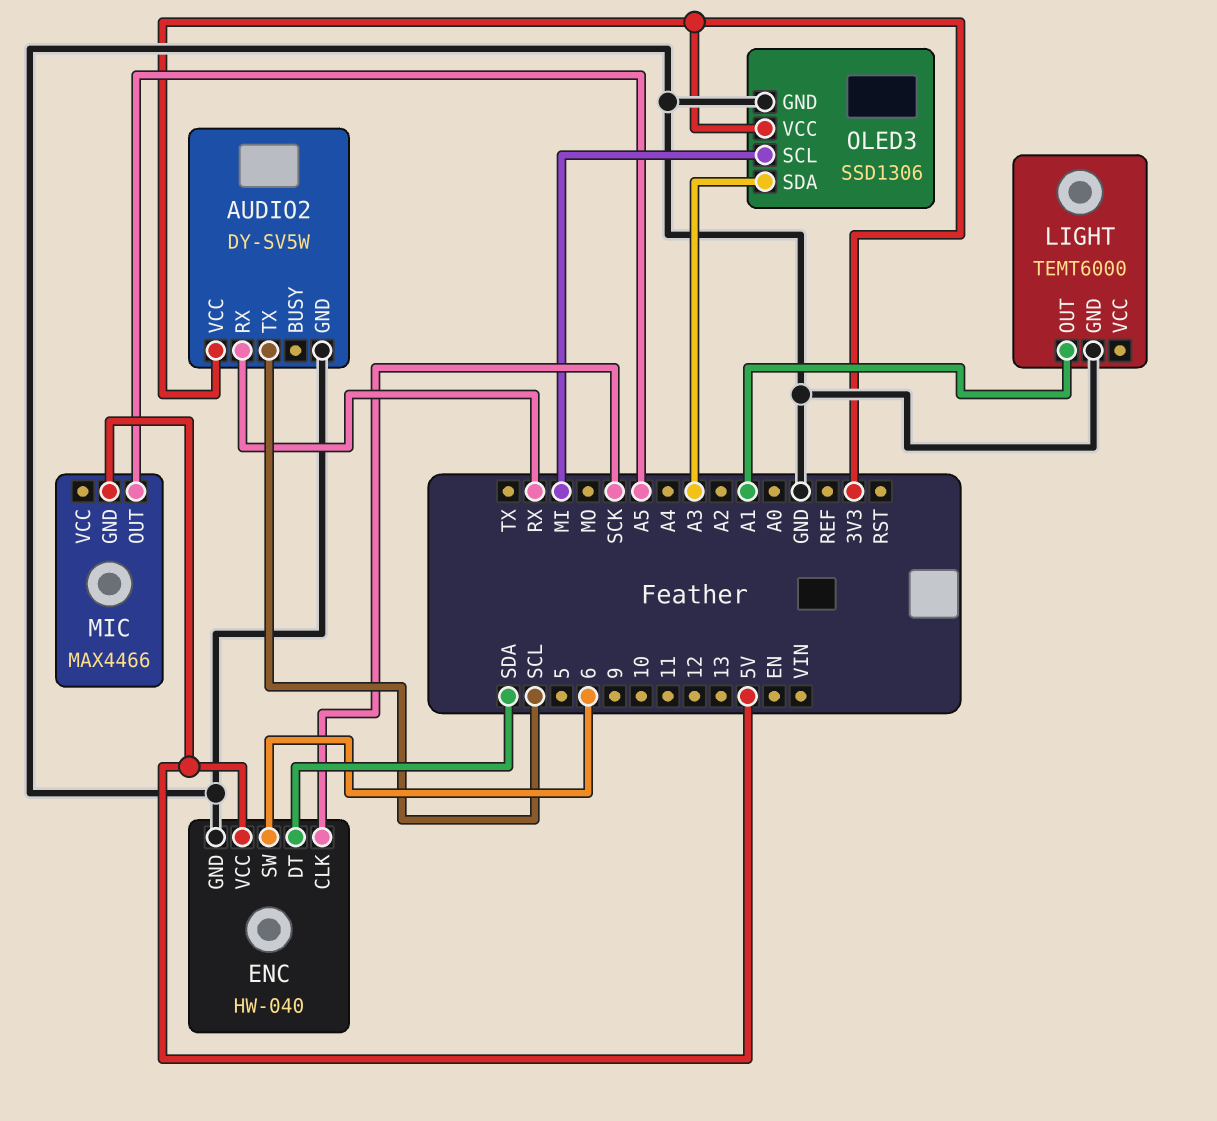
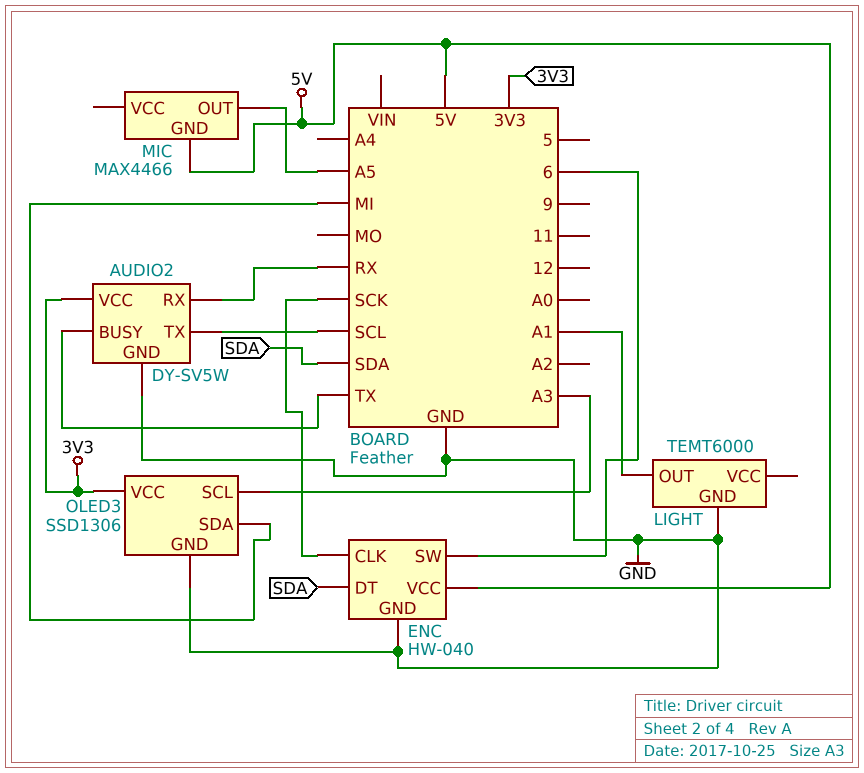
AUDIO2 pin BUSY: none -> TX
OLED3 pin SCL: MI -> A3
OLED3 pin SDA: A3 -> MI

